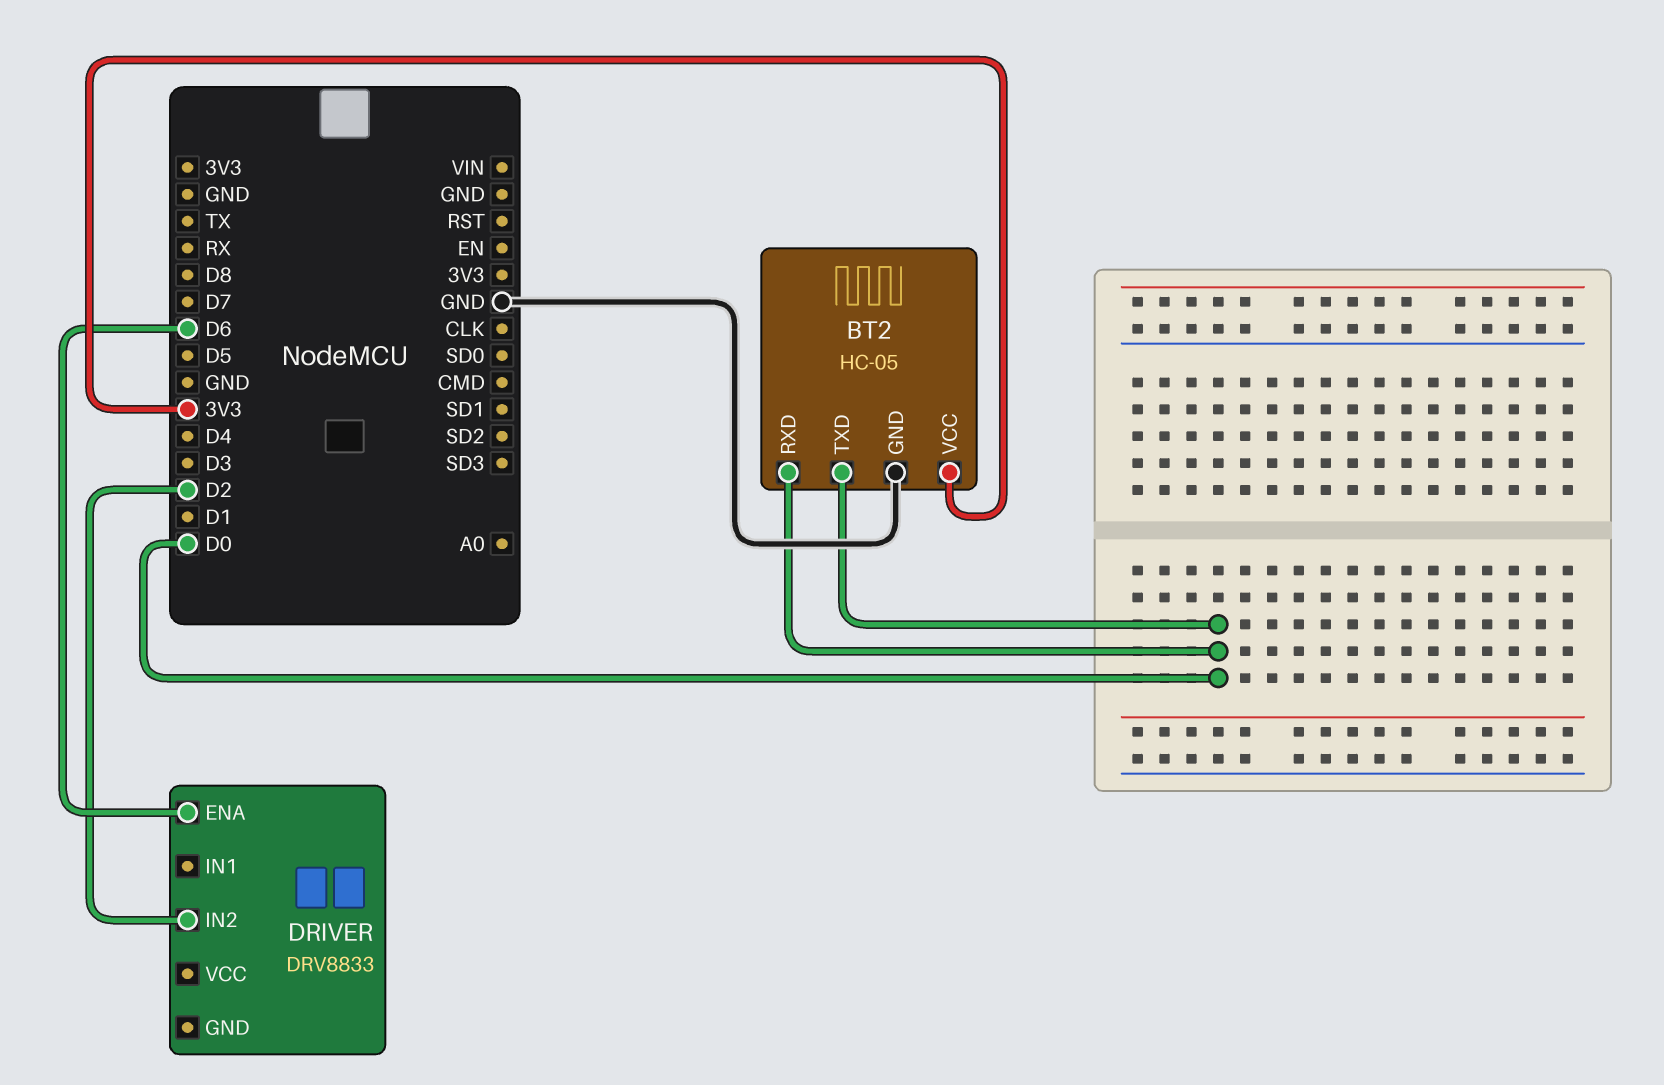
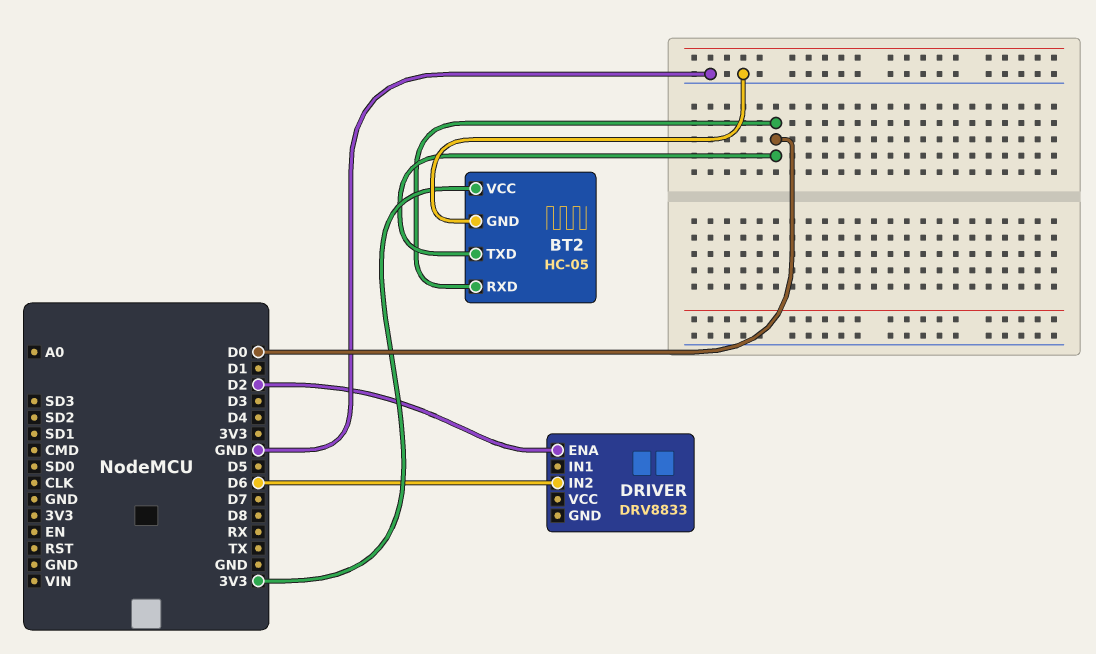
DRIVER pin ENA: D6 -> D2
DRIVER pin IN2: D2 -> D6

